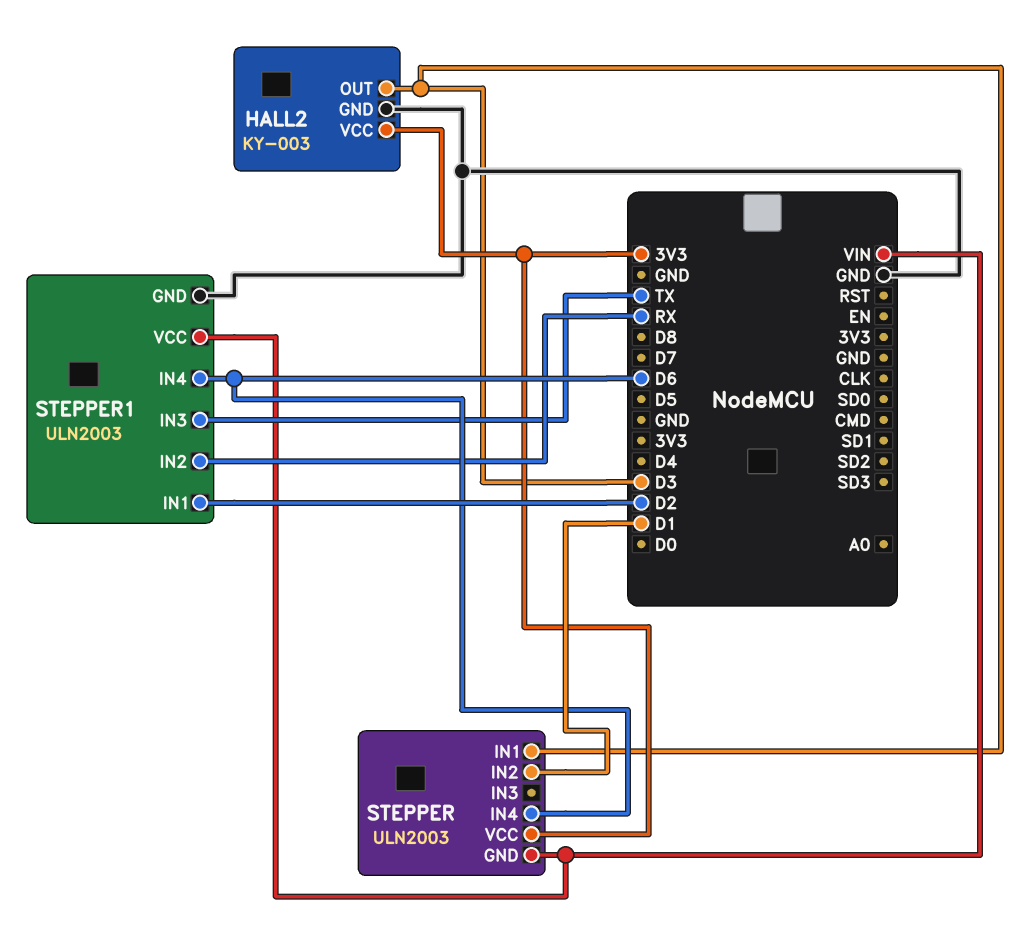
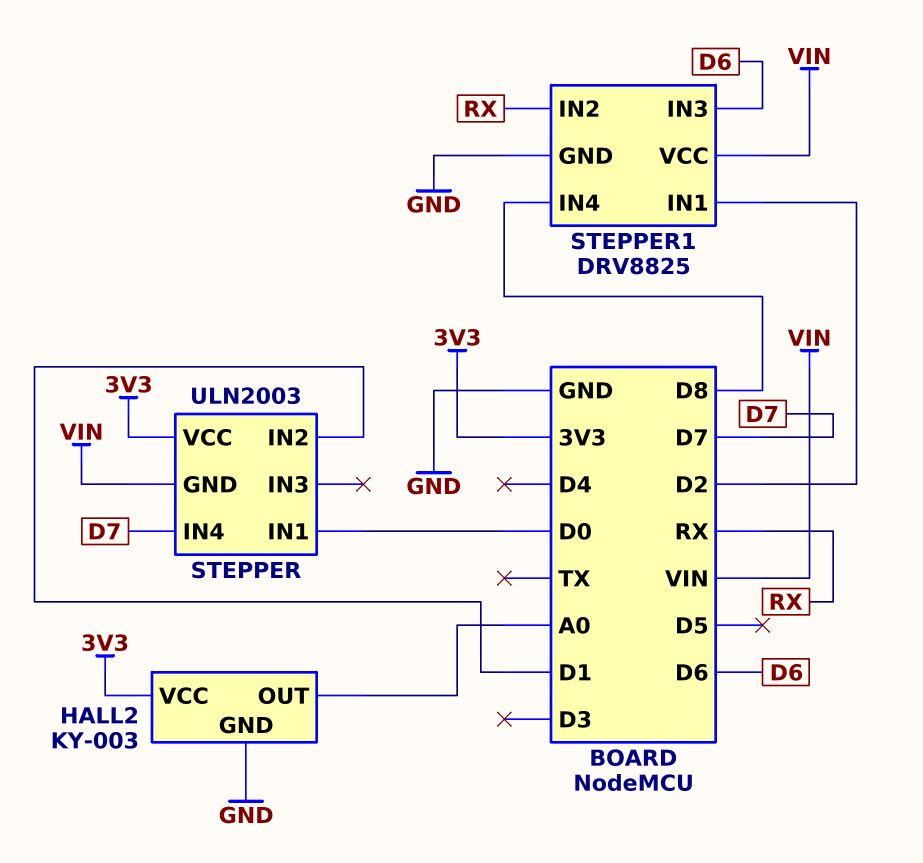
HALL2 pin OUT: D3 -> A0
STEPPER pin IN1: D3 -> D0
STEPPER pin IN4: D6 -> D7
STEPPER1: ULN2003 -> DRV8825
STEPPER1 pin IN3: TX -> D6
STEPPER1 pin IN4: D6 -> D8

